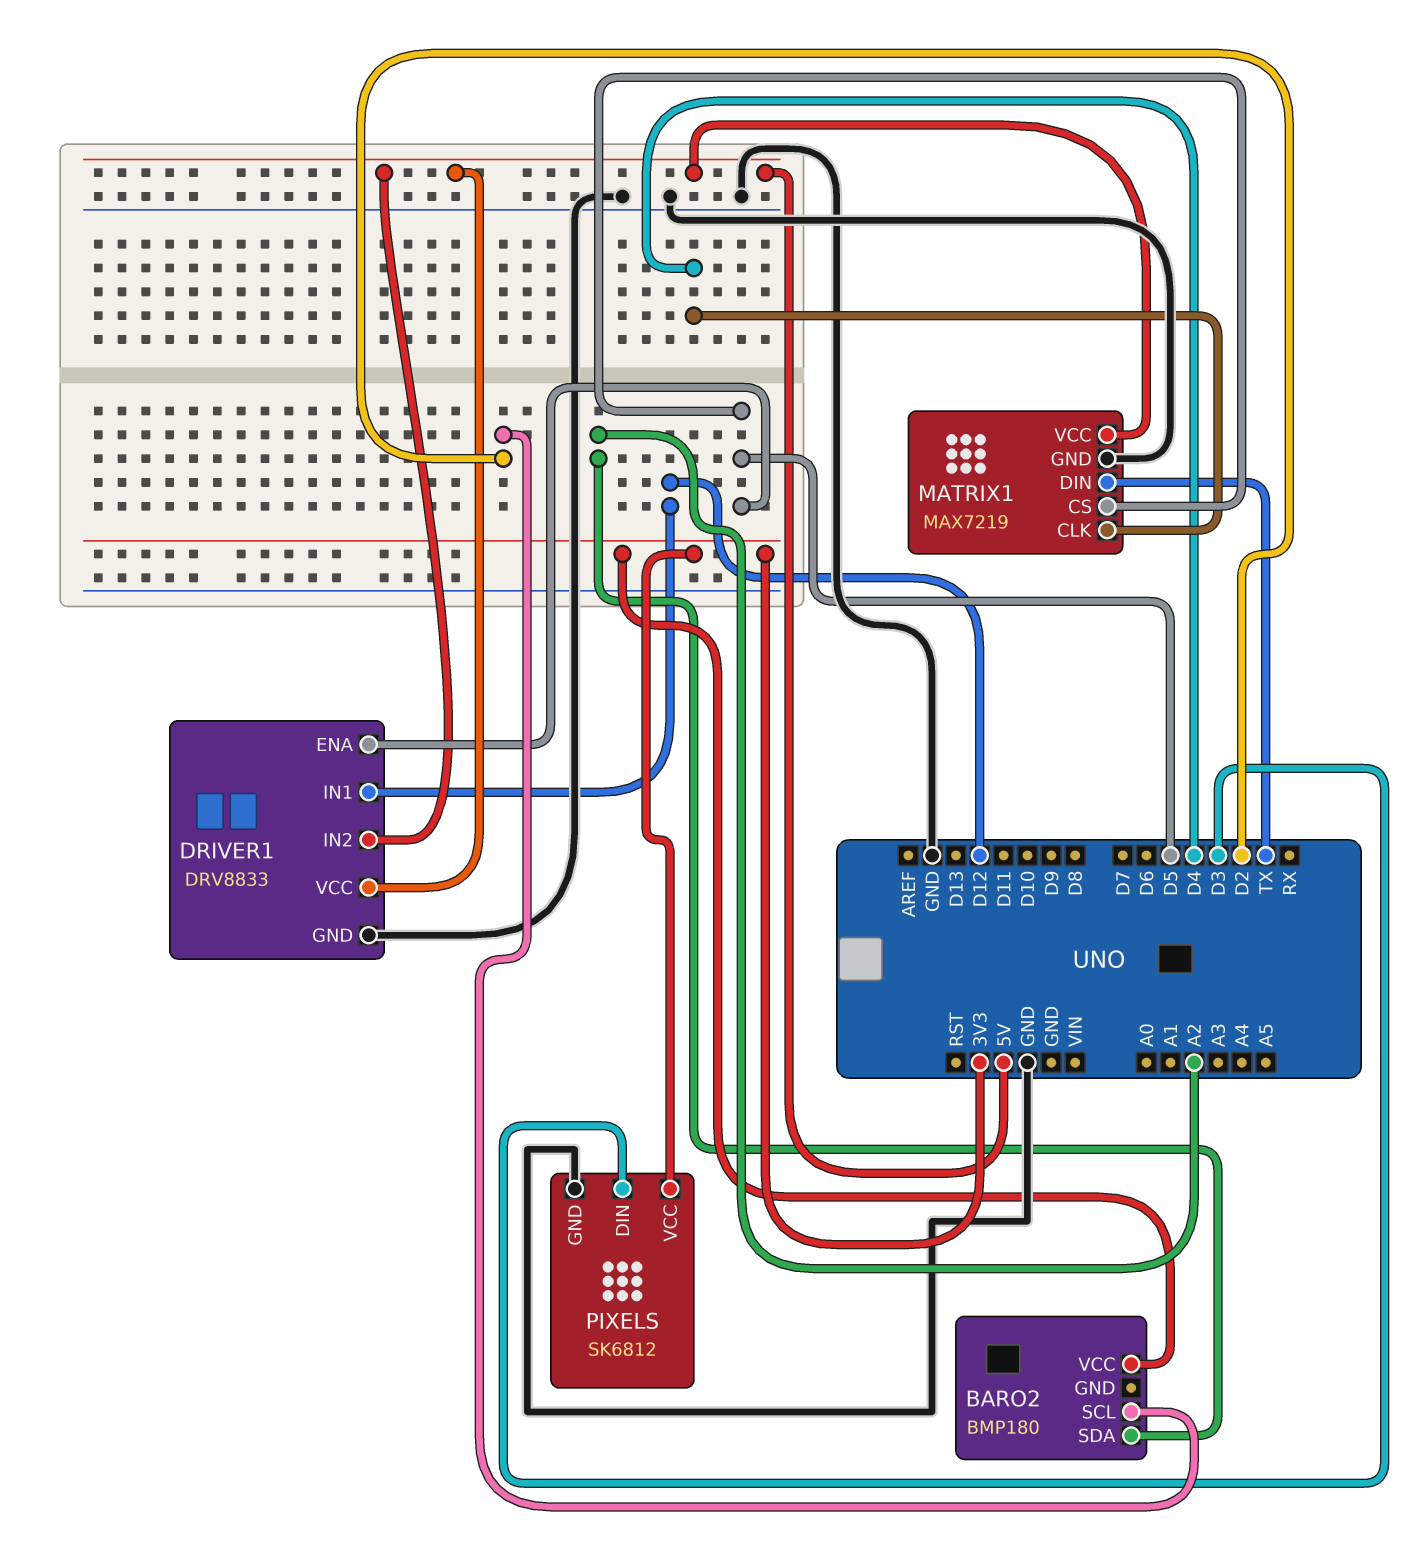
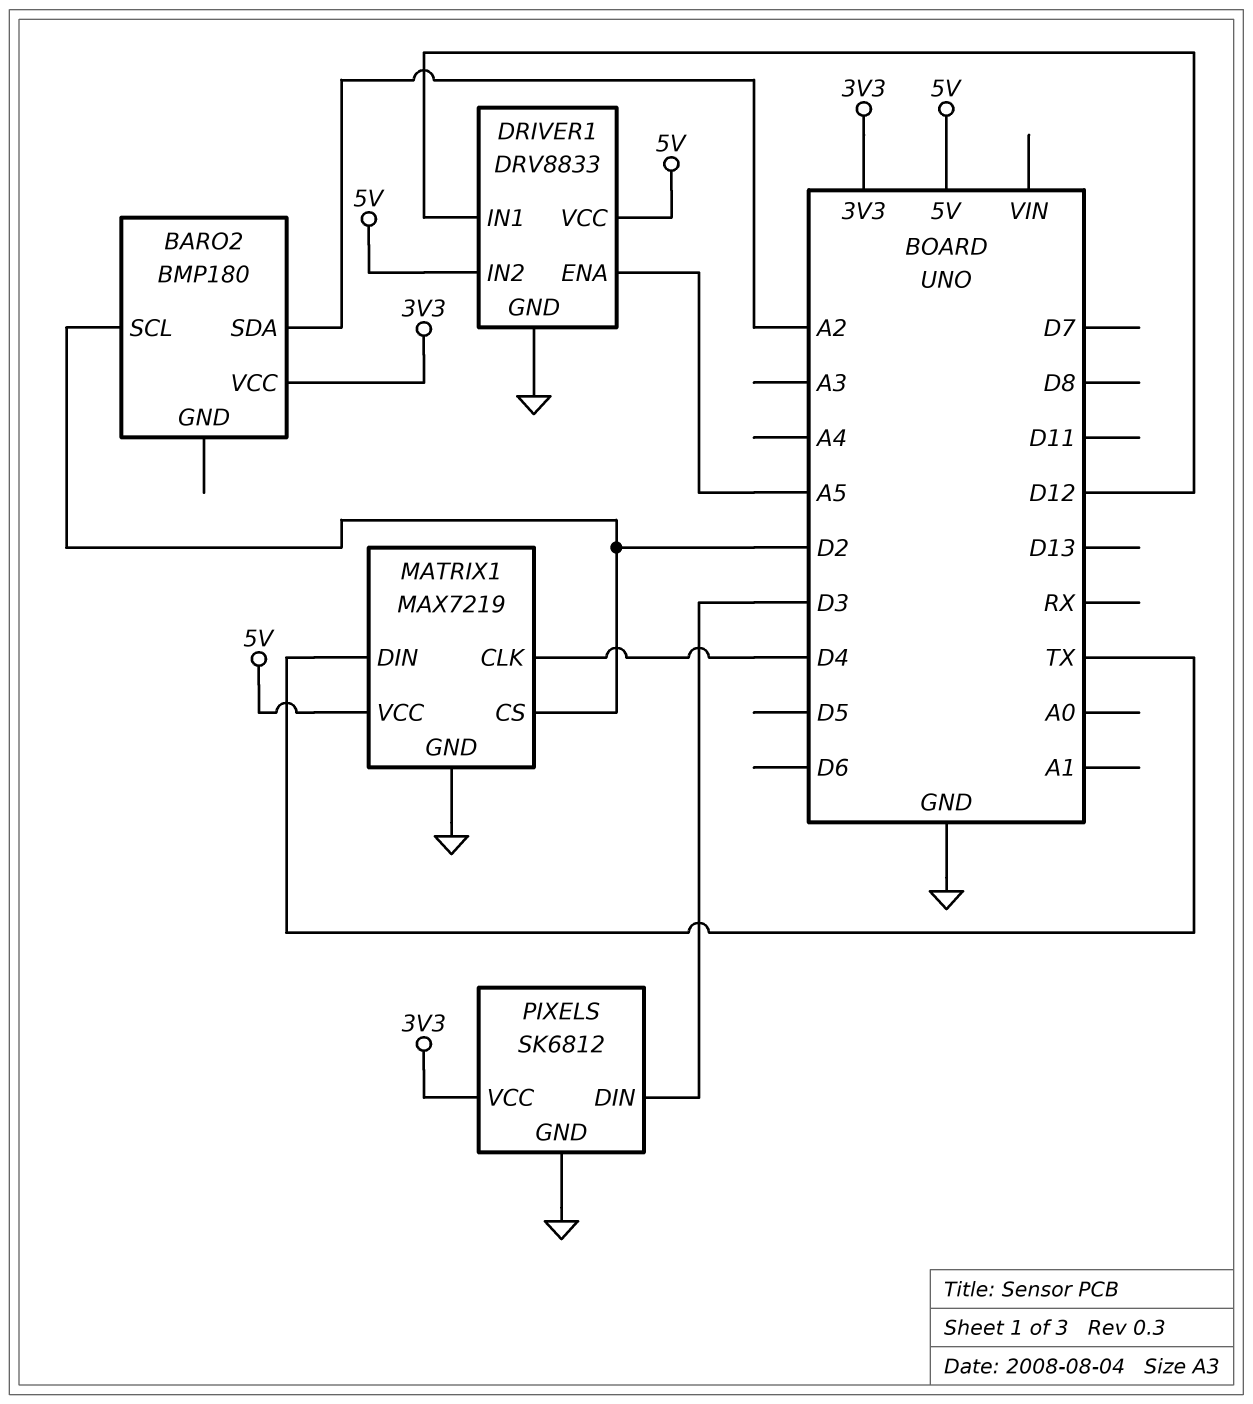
DRIVER1 pin ENA: D5 -> A5
MATRIX1 pin CS: D5 -> D2

